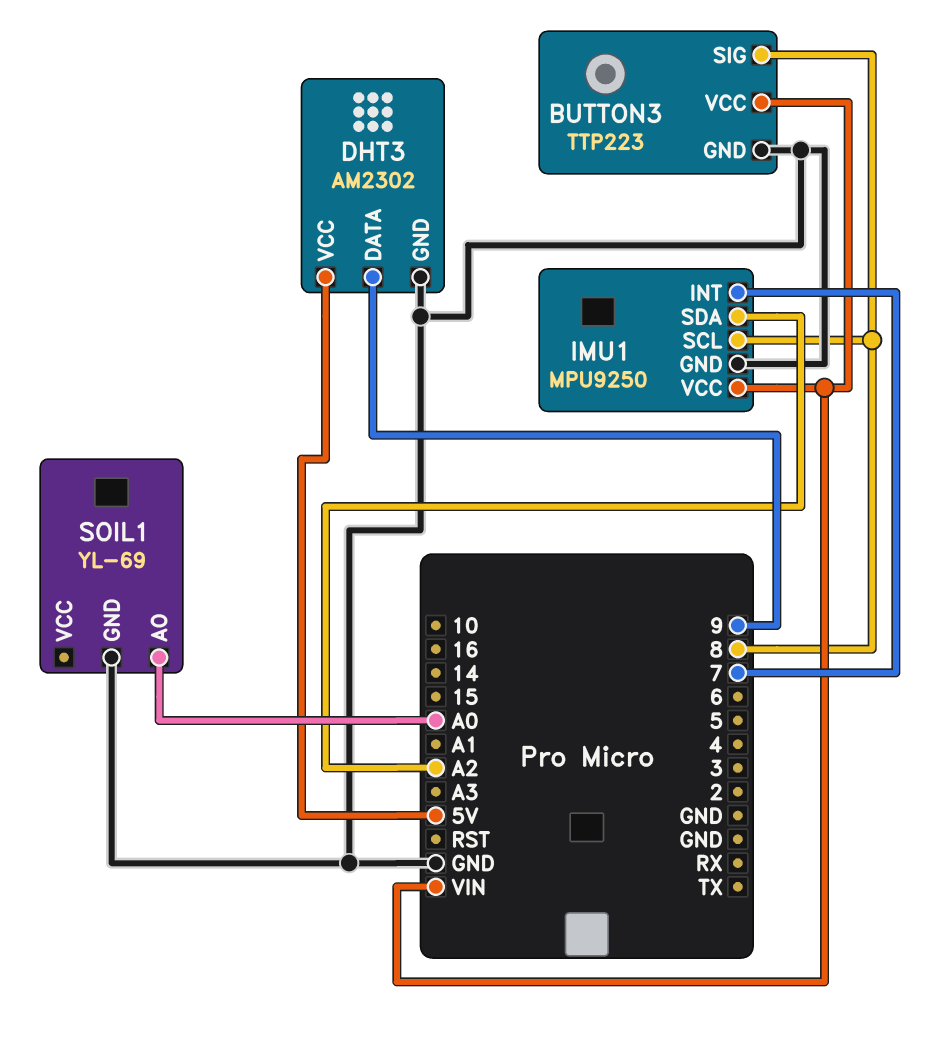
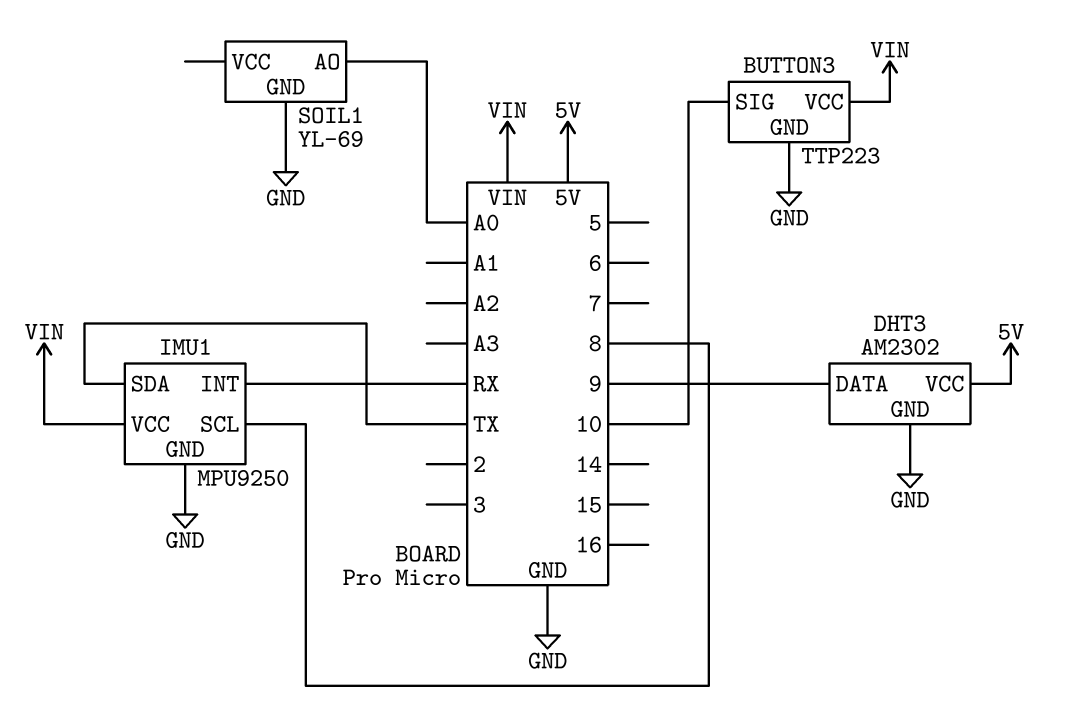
BUTTON3 pin SIG: 8 -> 10
IMU1 pin INT: 7 -> RX
IMU1 pin SDA: A2 -> TX

